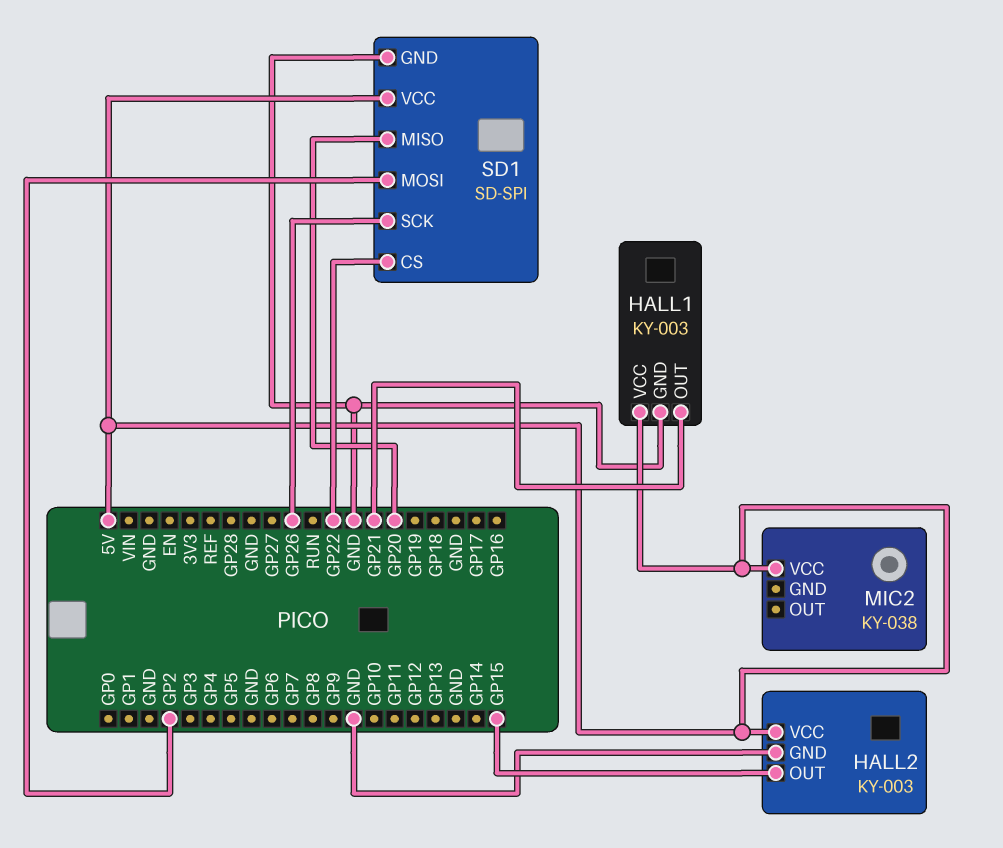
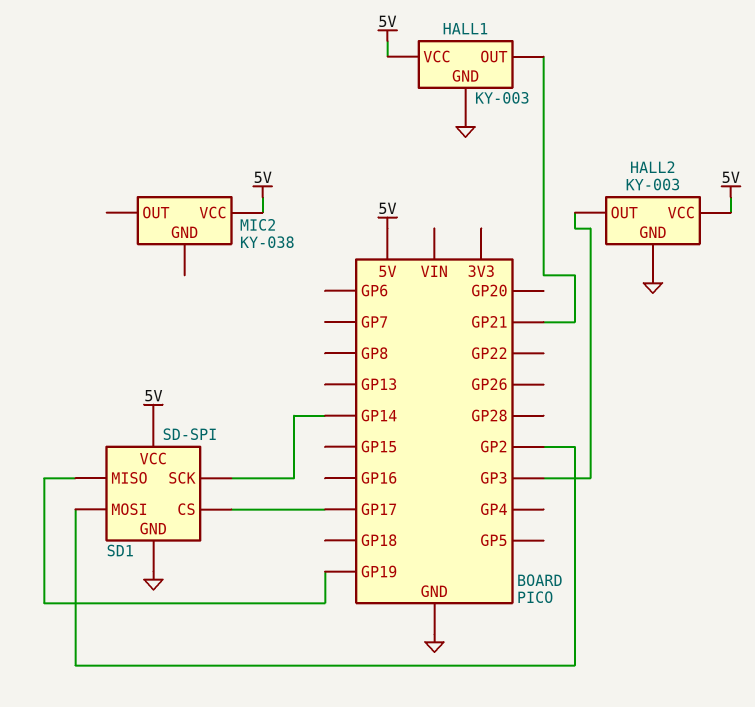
HALL2 pin OUT: GP15 -> GP3
SD1 pin CS: GP22 -> GP17
SD1 pin MISO: GP20 -> GP19
SD1 pin SCK: GP26 -> GP14

